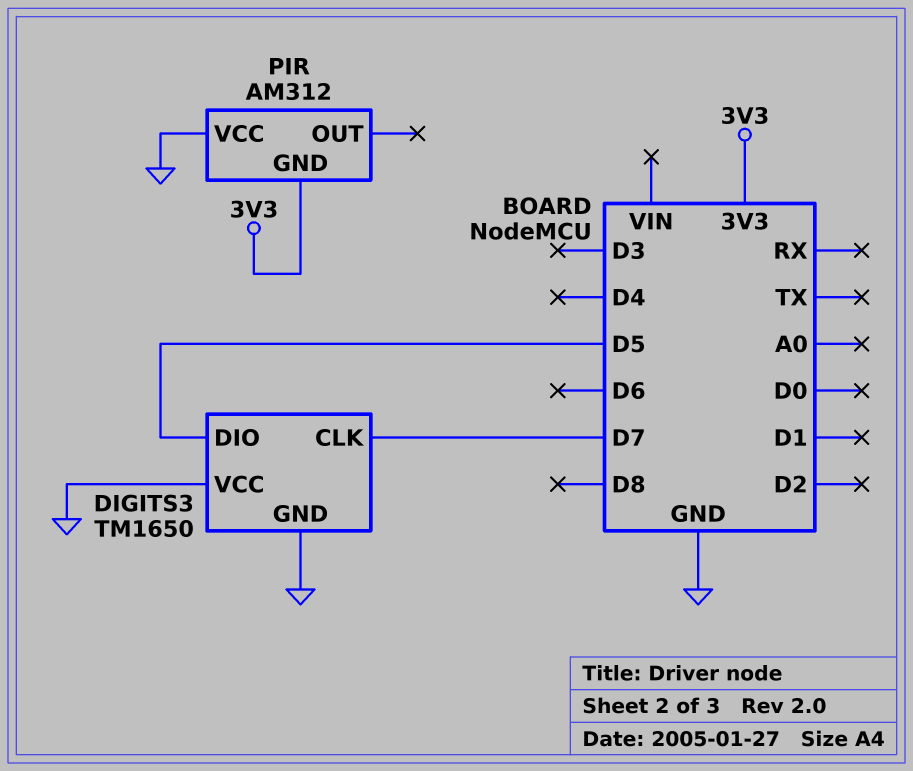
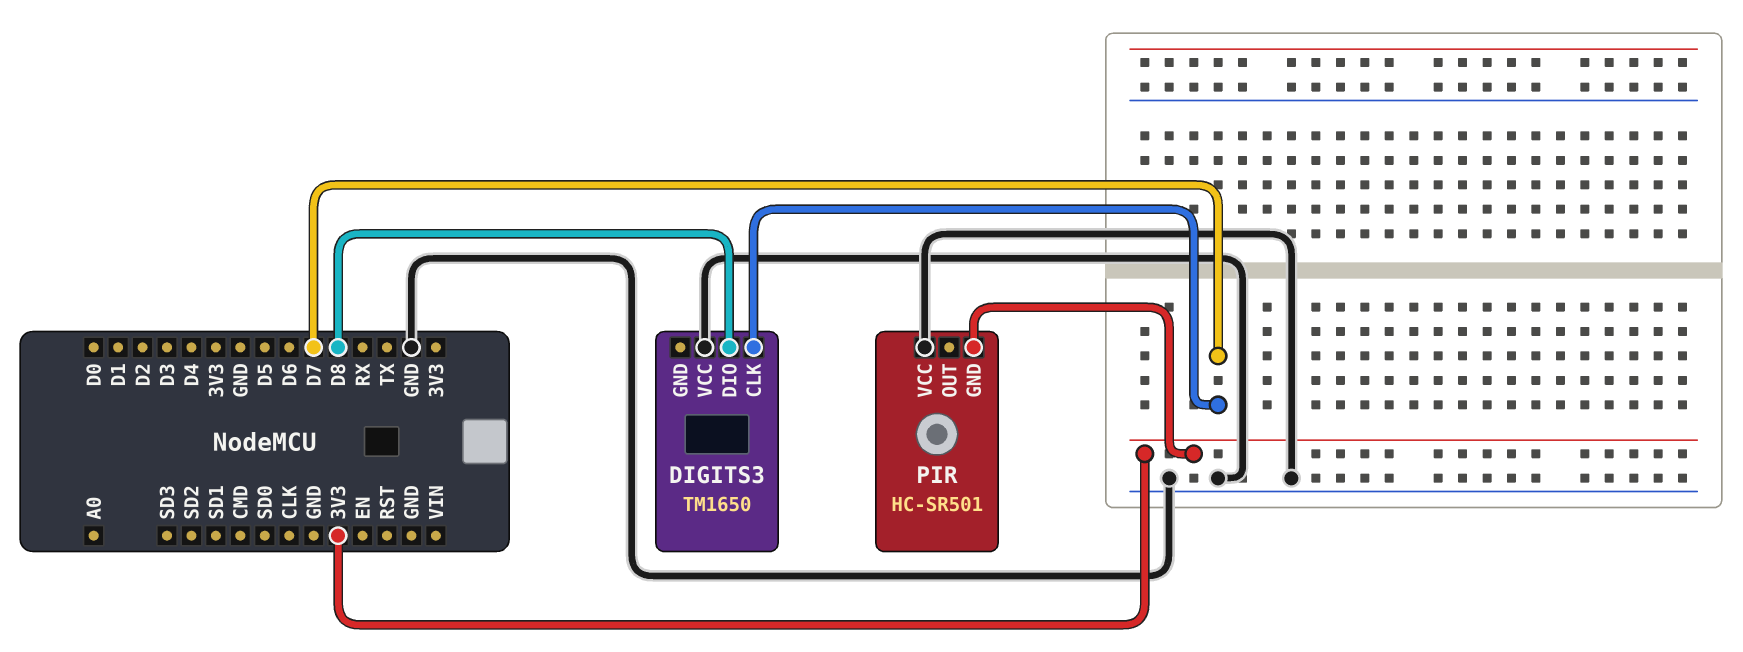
DIGITS3 pin DIO: D5 -> D8
DIGITS3 pin GND: GND -> none
PIR: AM312 -> HC-SR501

